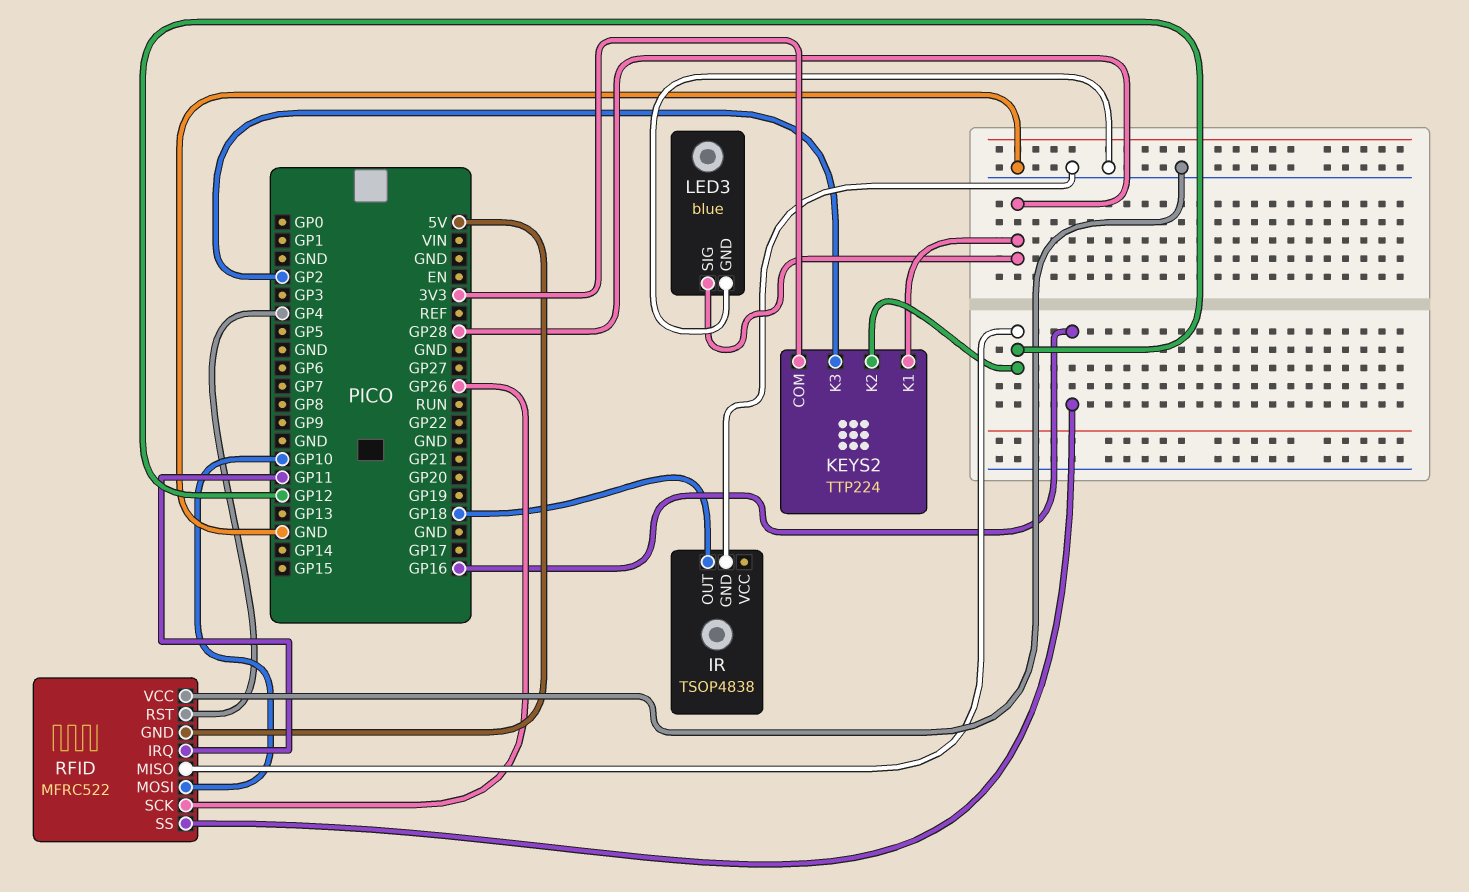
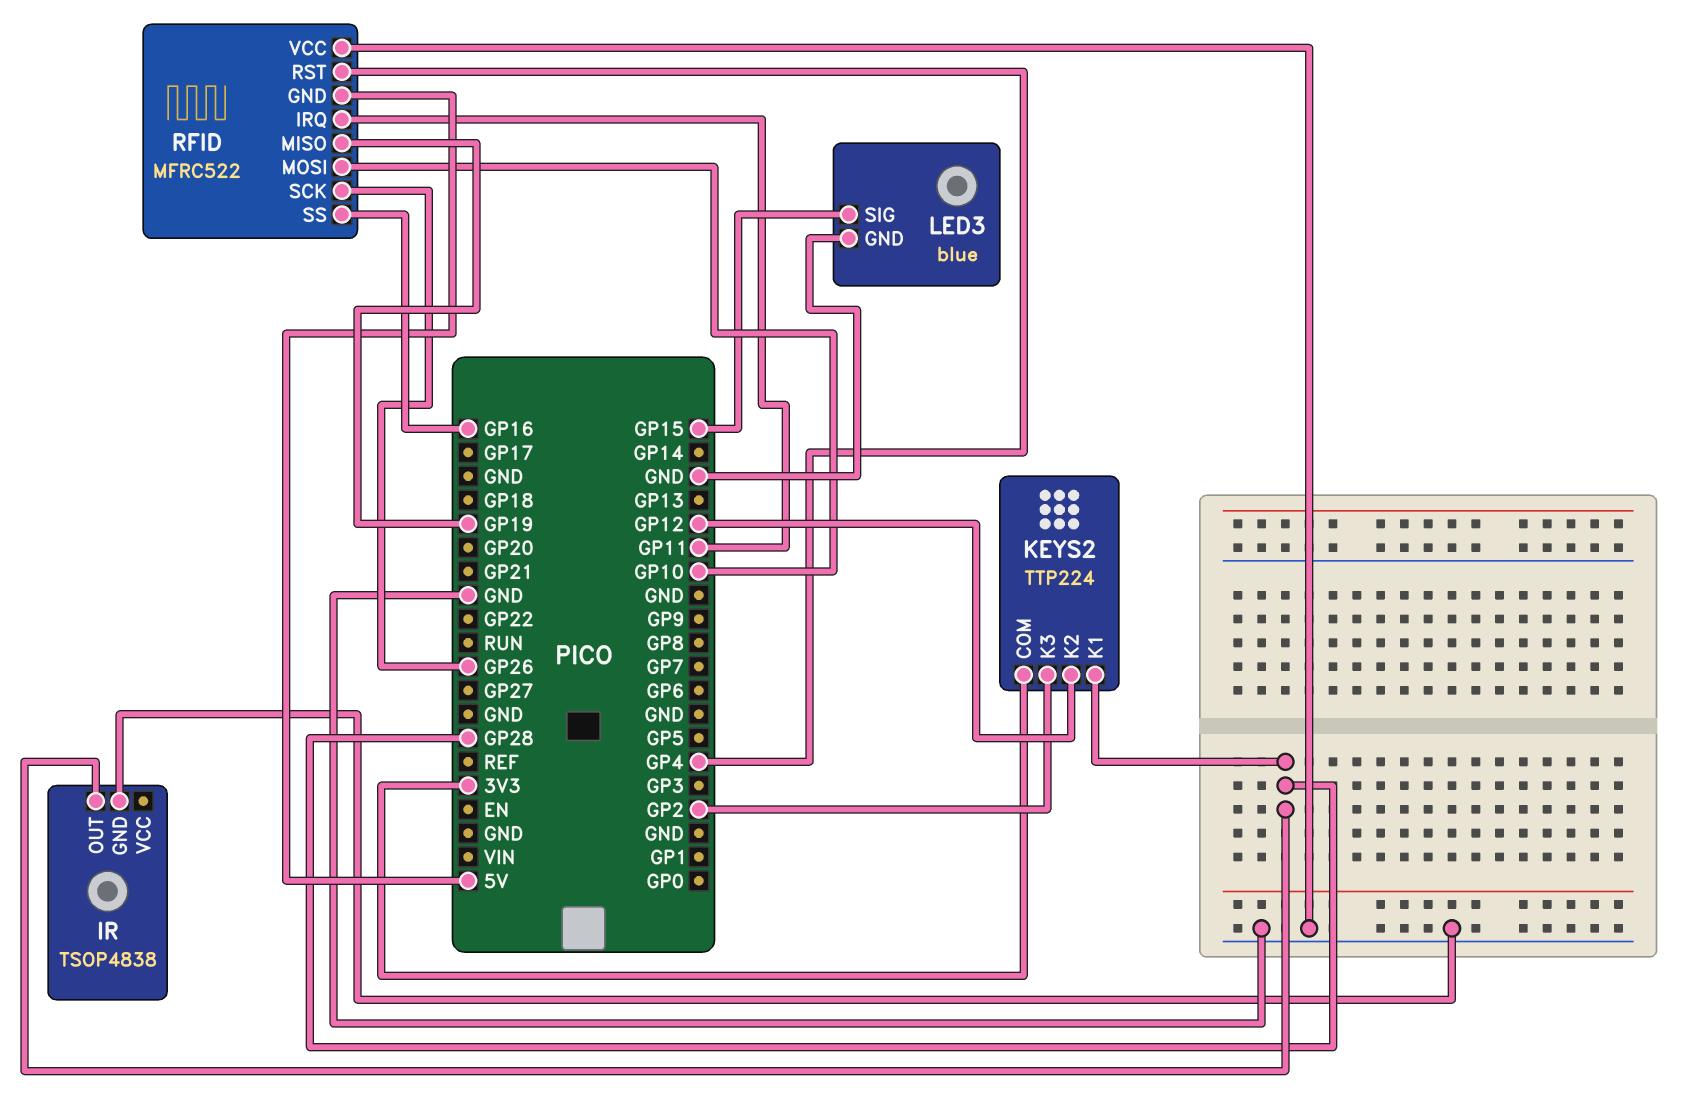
IR pin OUT: GP18 -> GP28
LED3 pin SIG: GP28 -> GP15
RFID pin MISO: GP12 -> GP19

